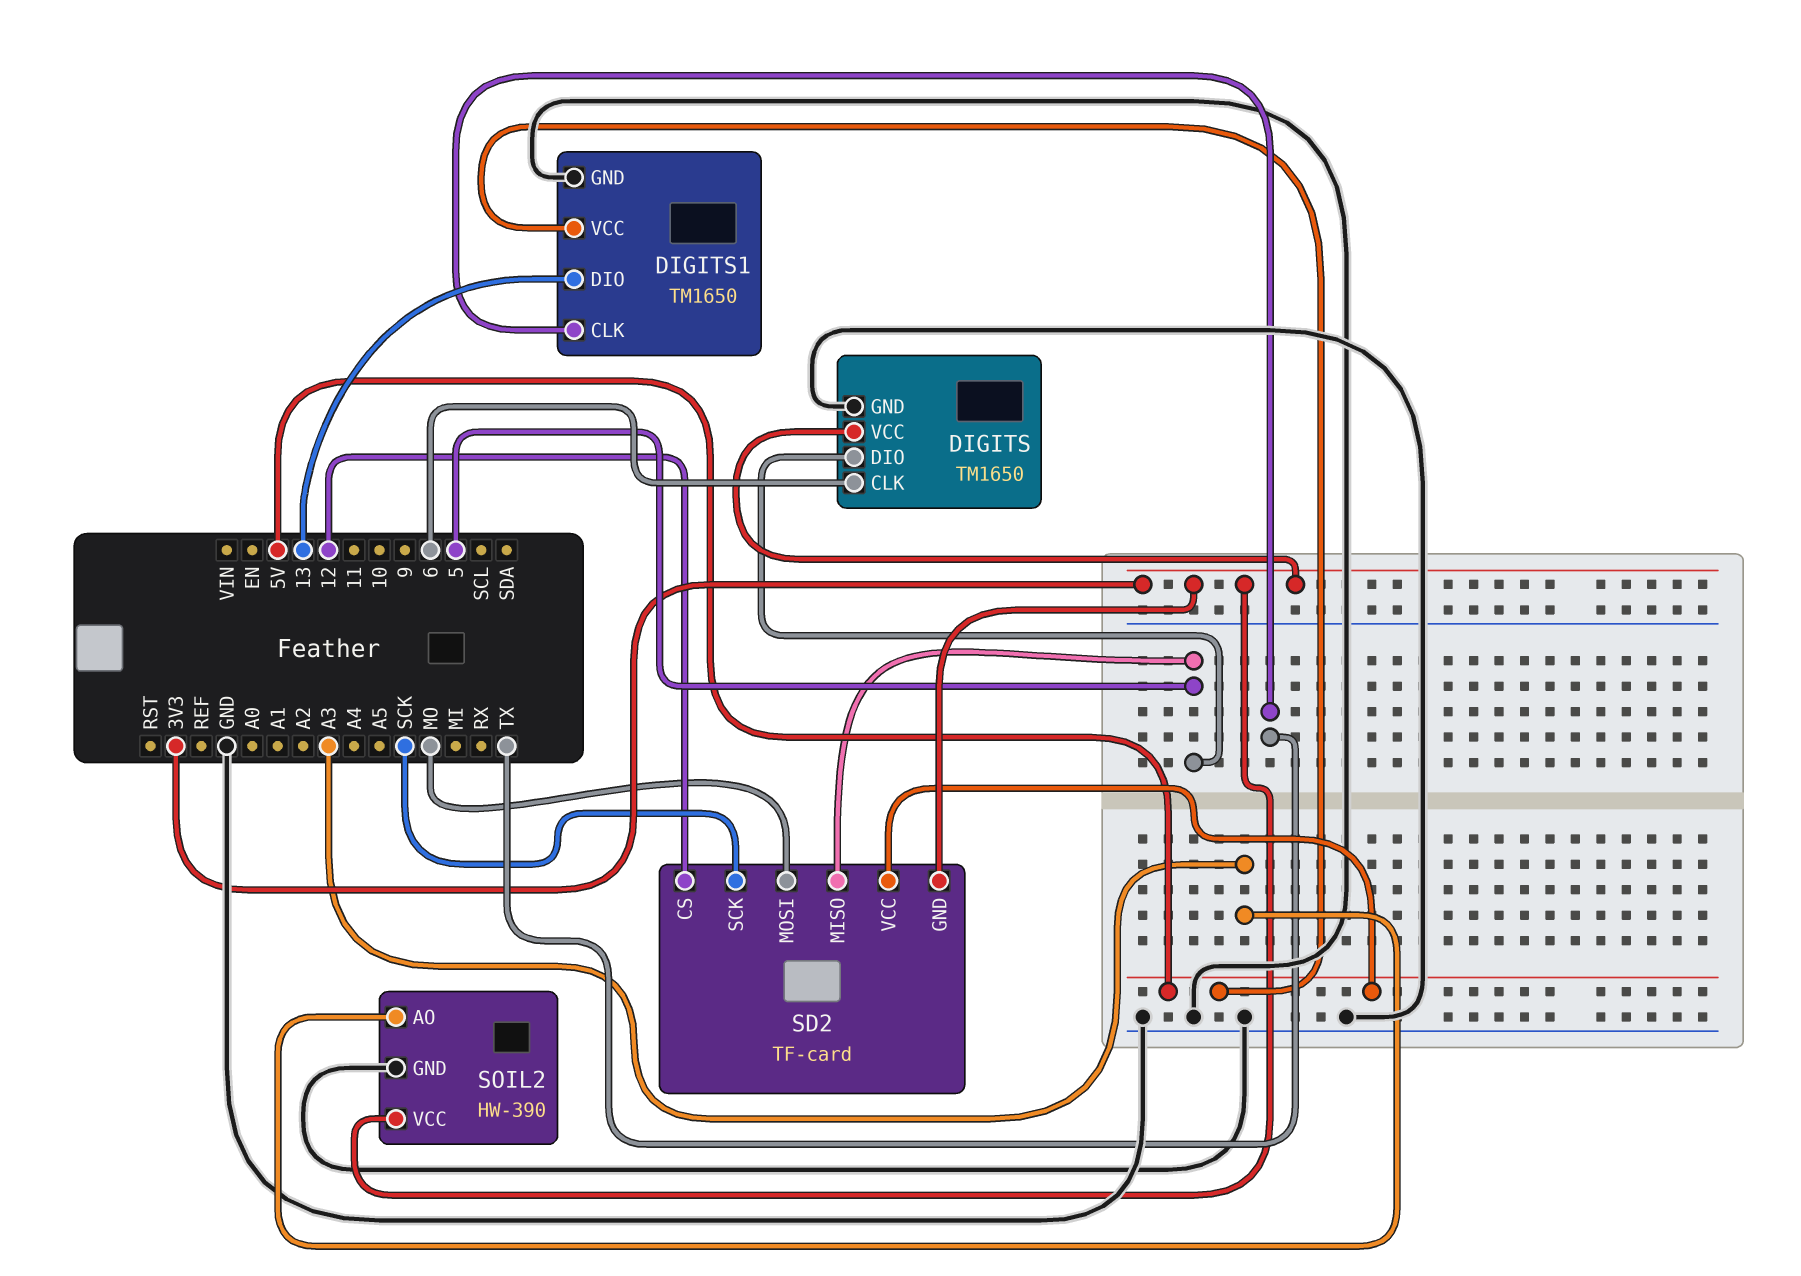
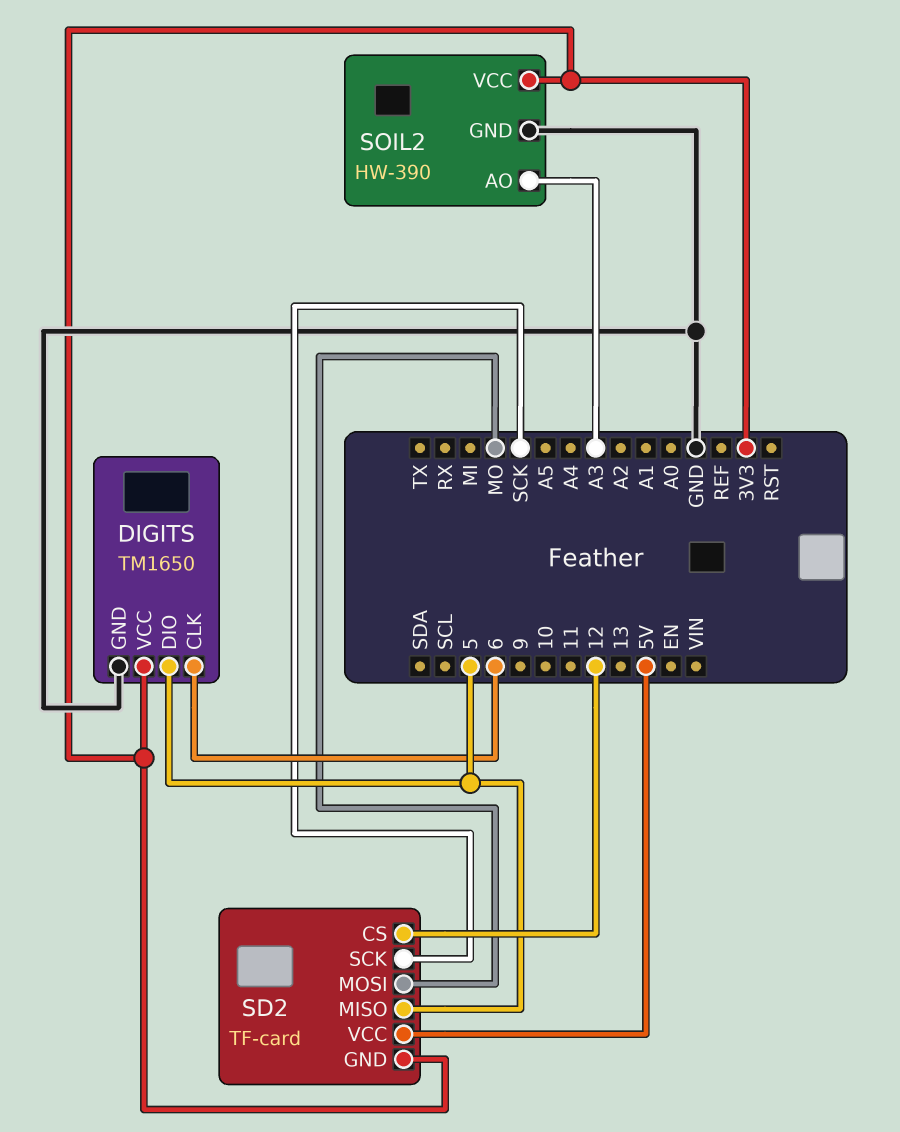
DIGITS1: TM1650 -> none
DIGITS1 pin CLK: TX -> none
DIGITS1 pin DIO: 13 -> none
DIGITS1 pin GND: GND -> none
DIGITS1 pin VCC: 5V -> none

